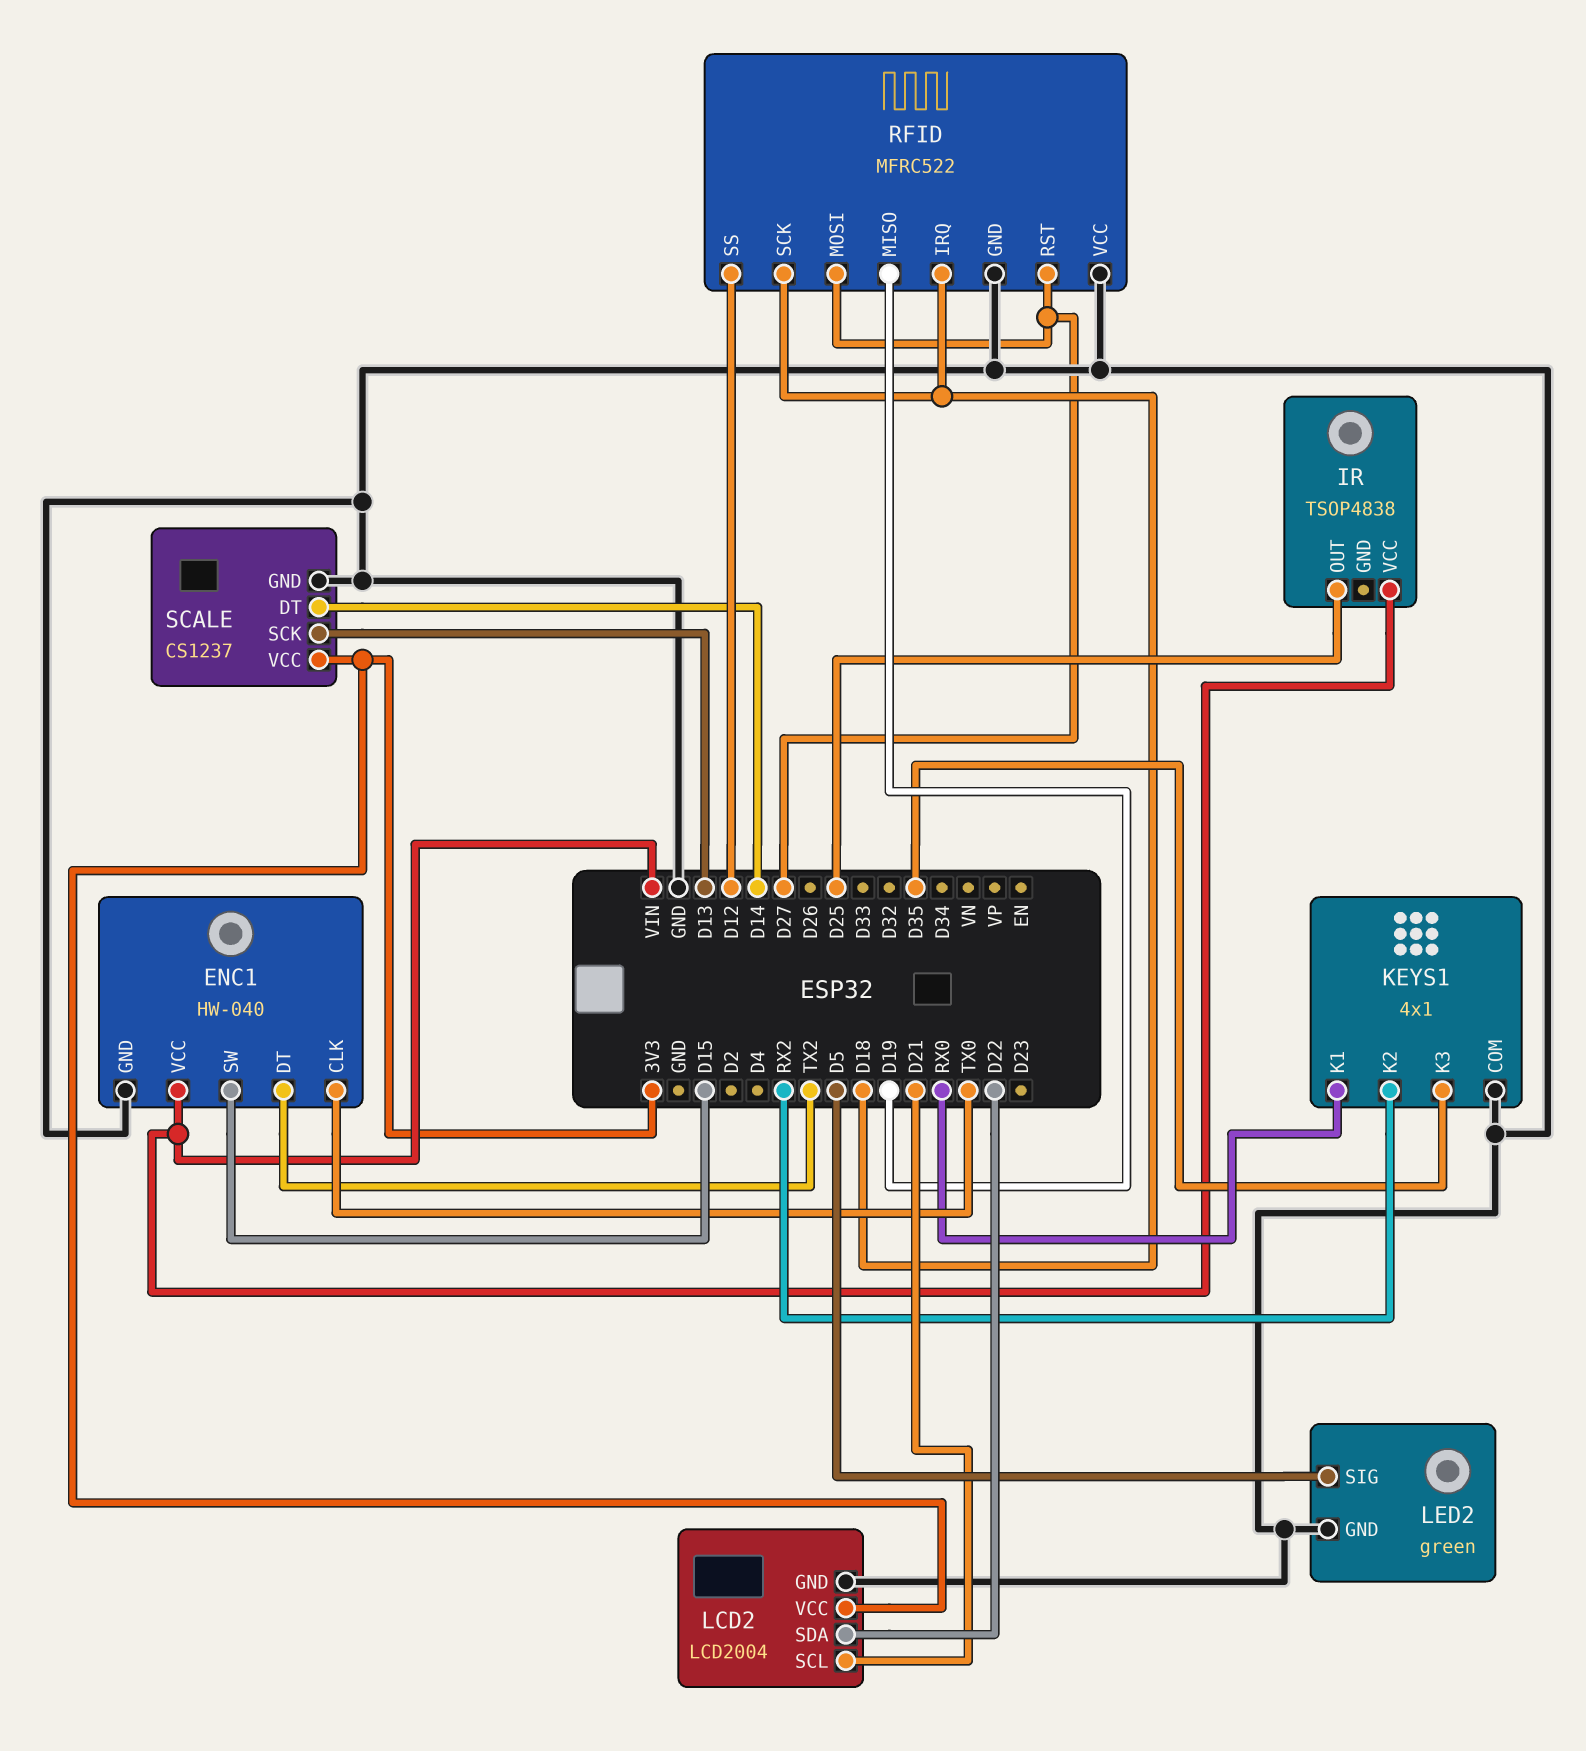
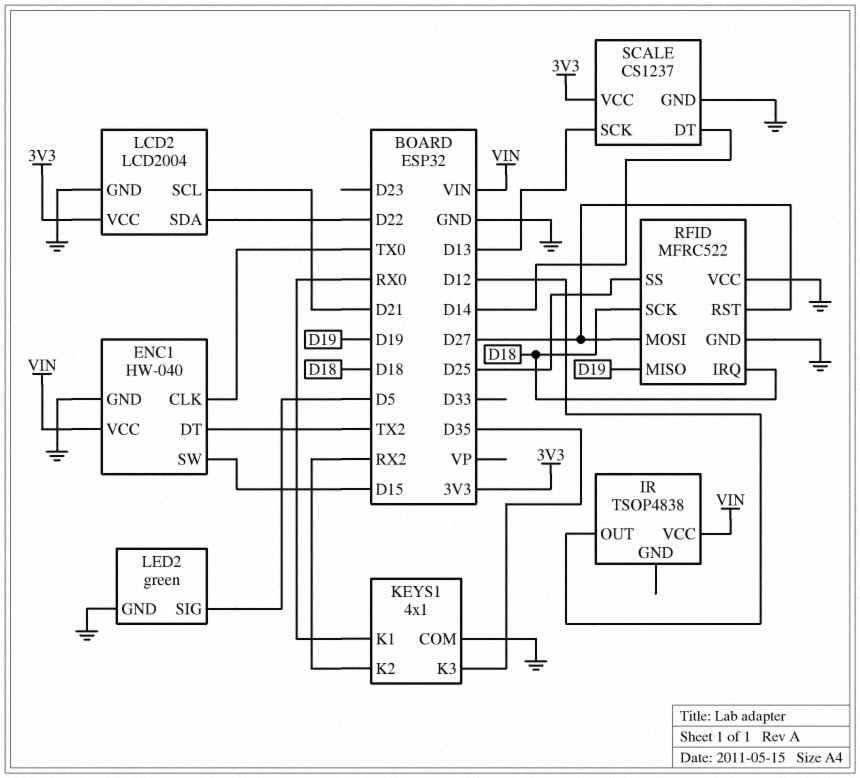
IR pin OUT: D25 -> D12
RFID pin SS: D12 -> D25

